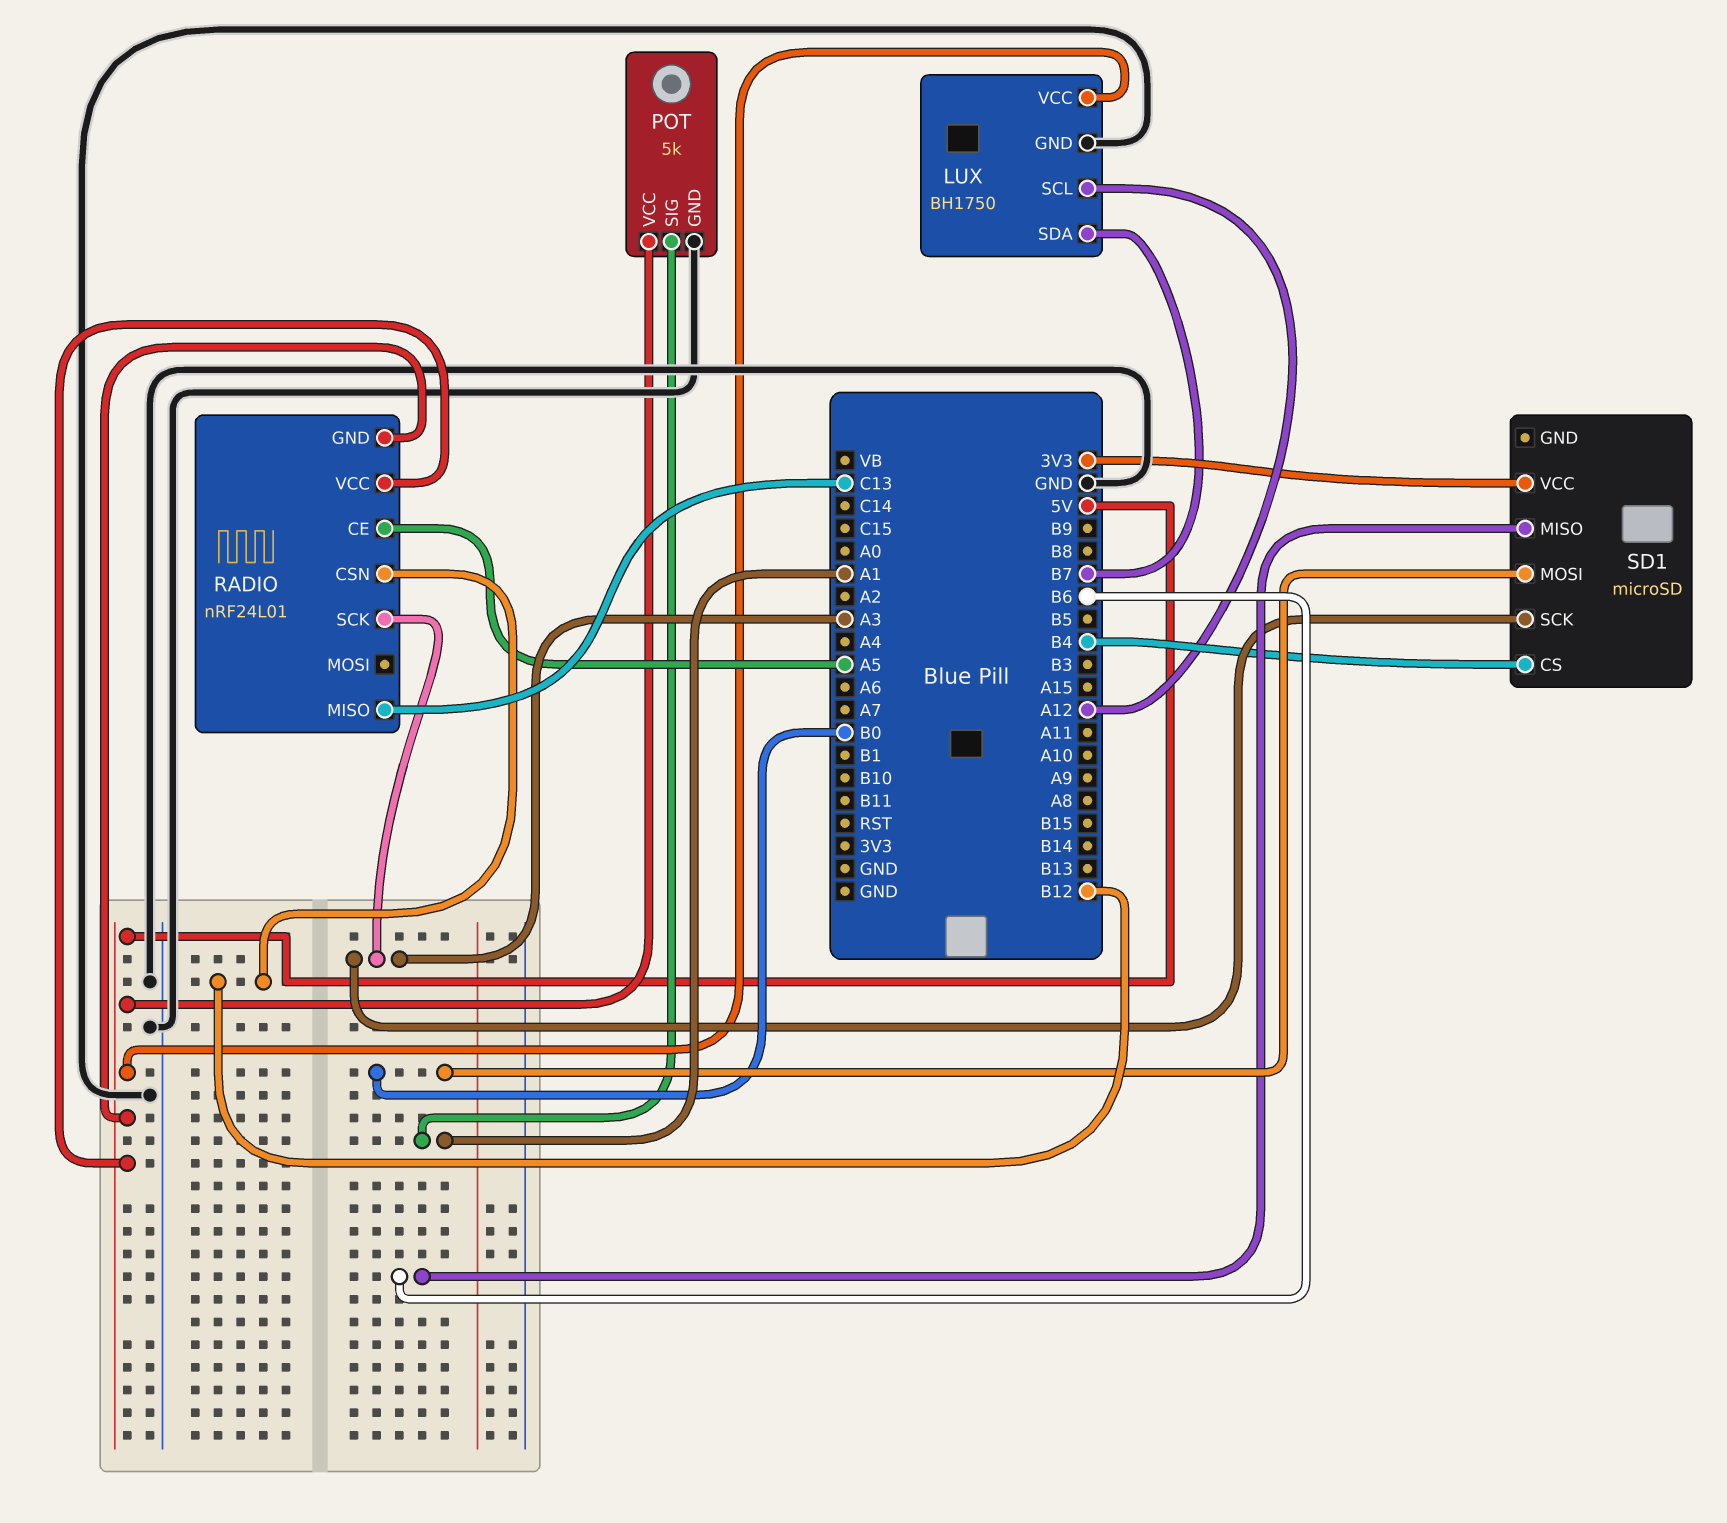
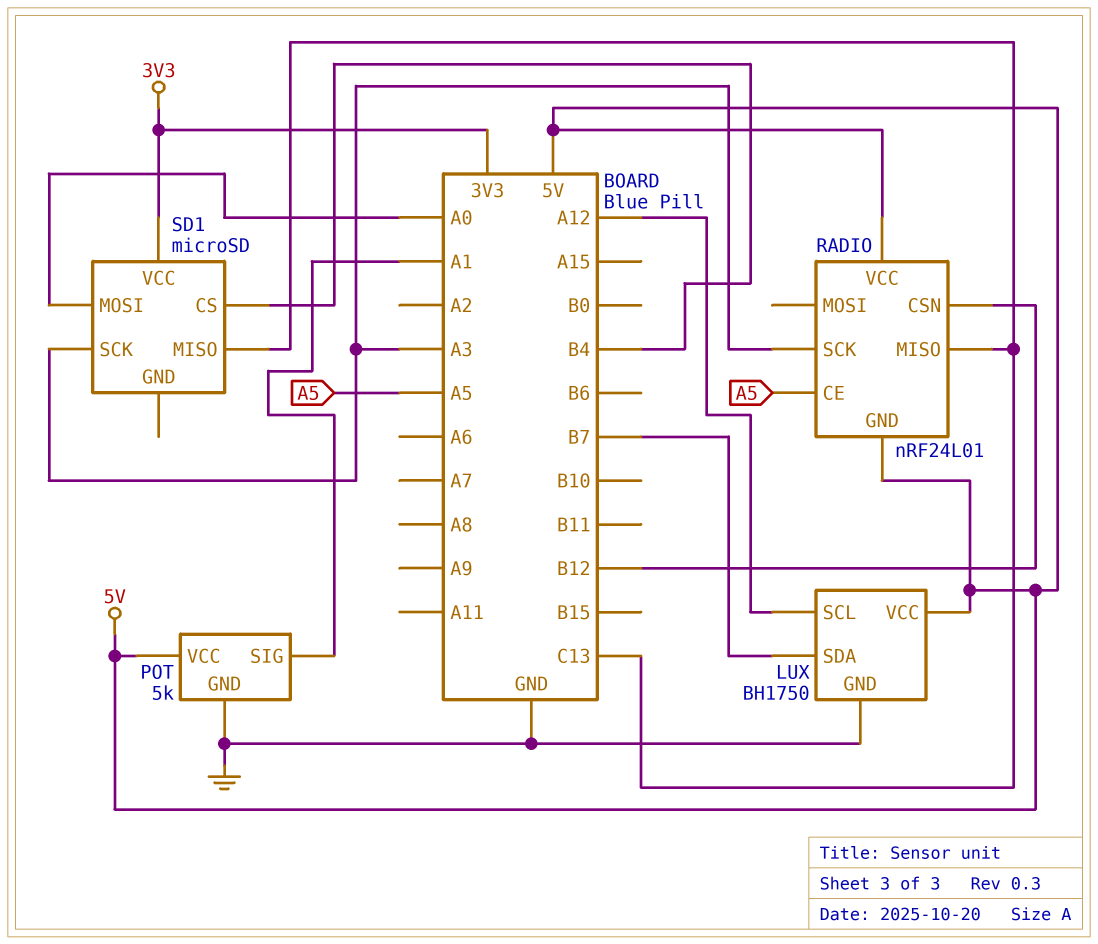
SD1 pin MISO: B6 -> C13
SD1 pin MOSI: B0 -> A0

